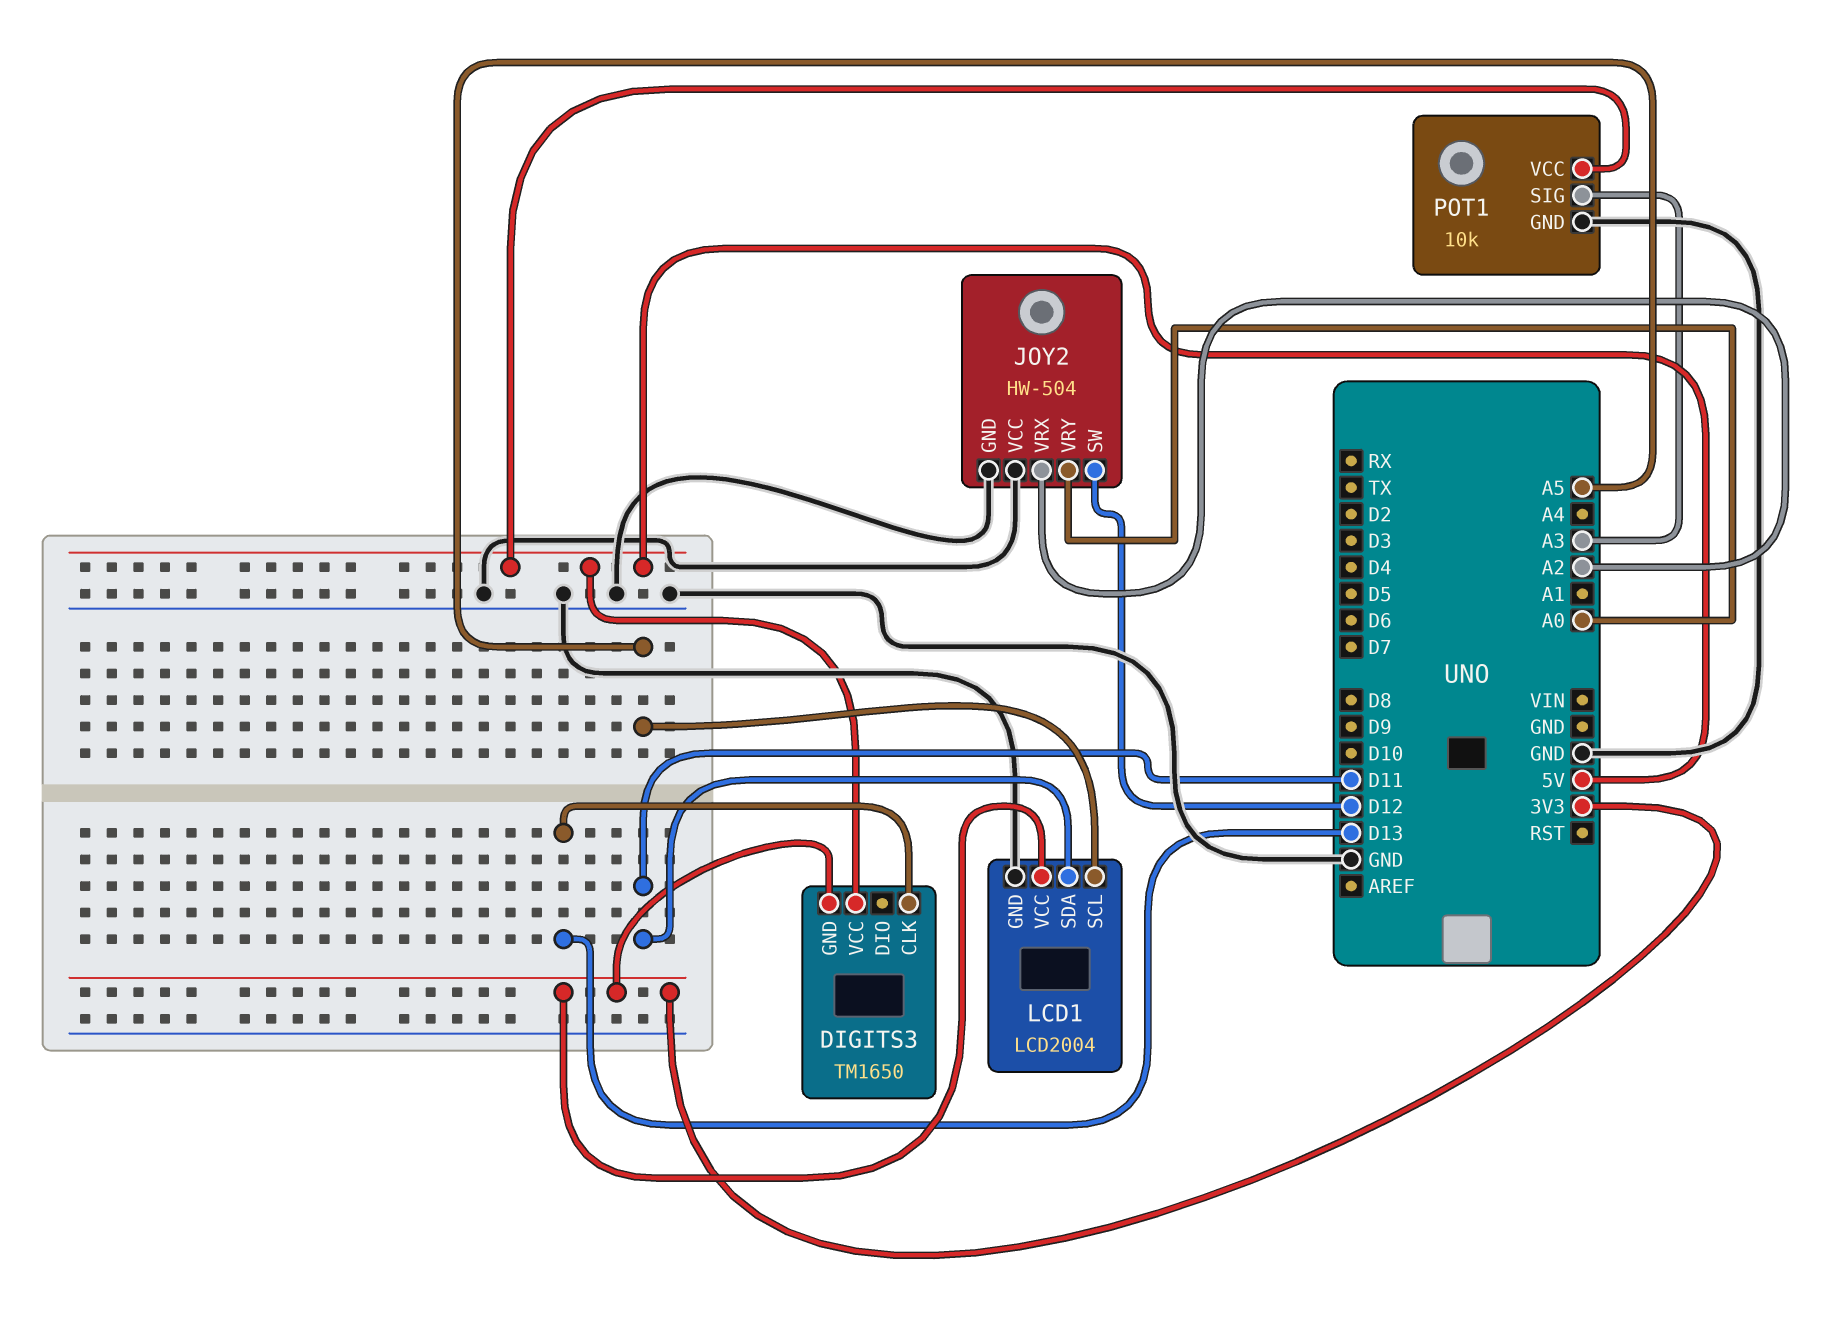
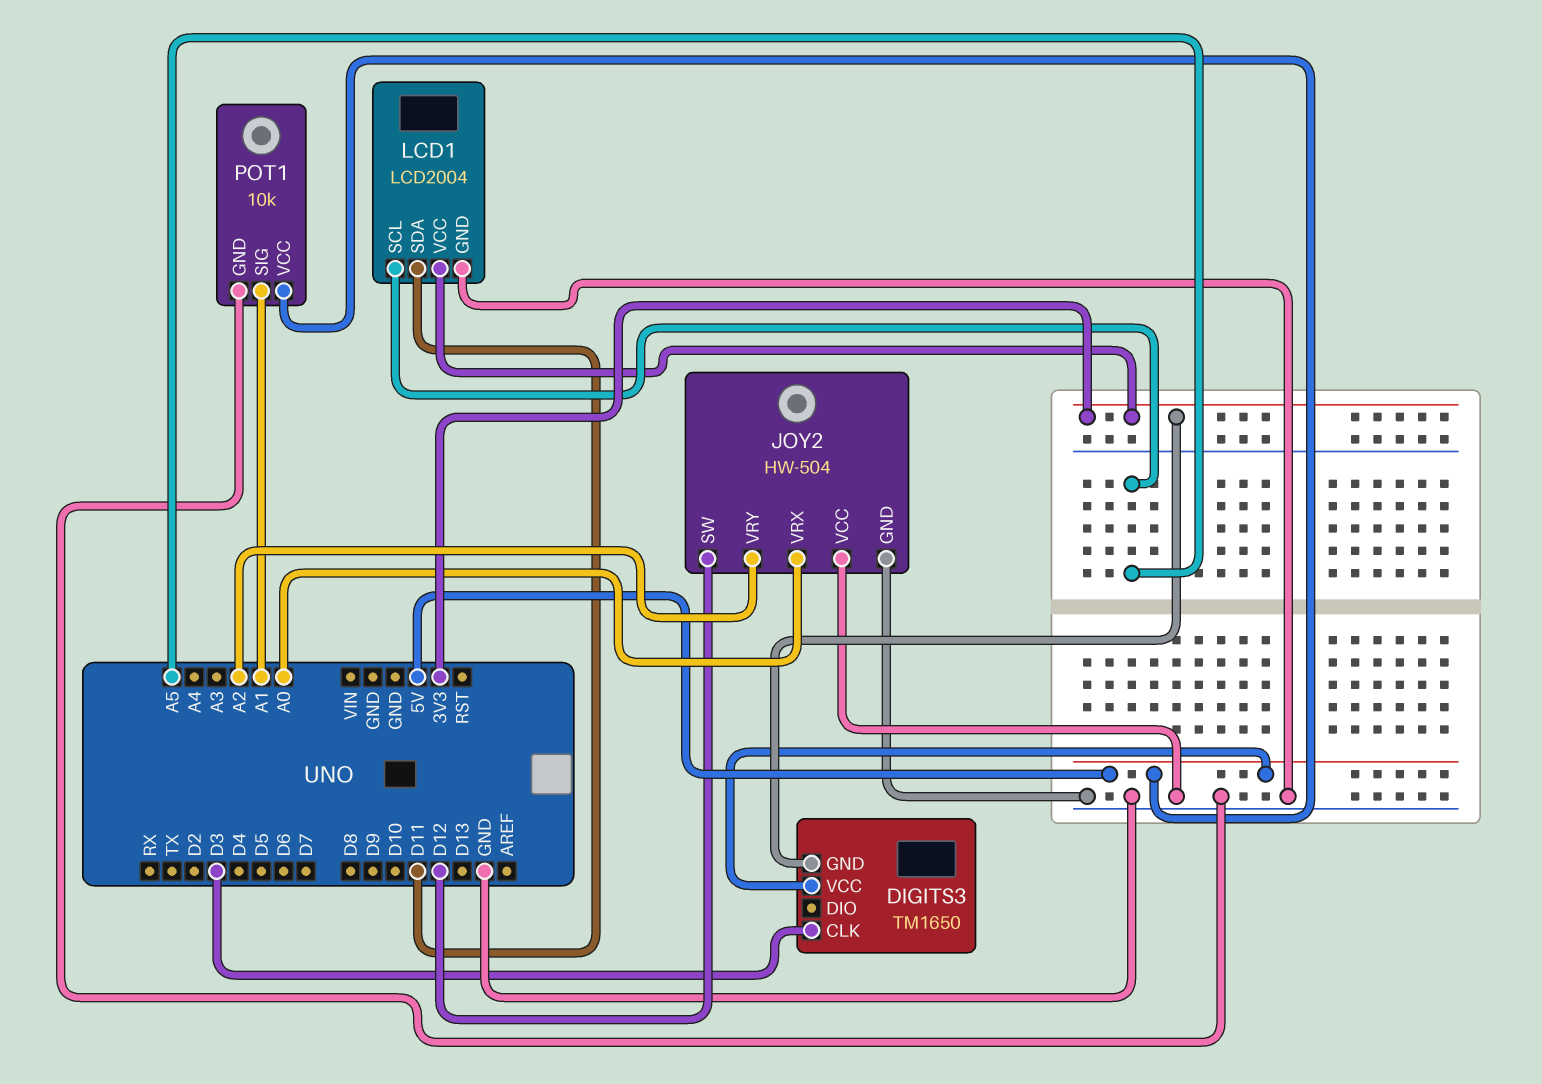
DIGITS3 pin CLK: D13 -> D3
JOY2 pin VRX: A2 -> A0
JOY2 pin VRY: A0 -> A2
POT1 pin SIG: A3 -> A1

